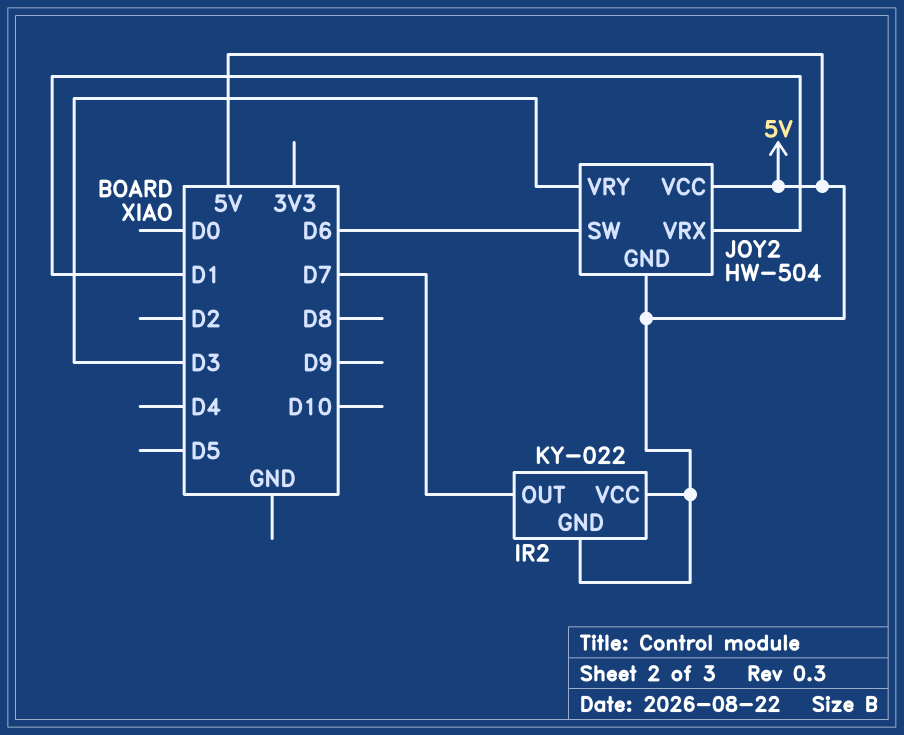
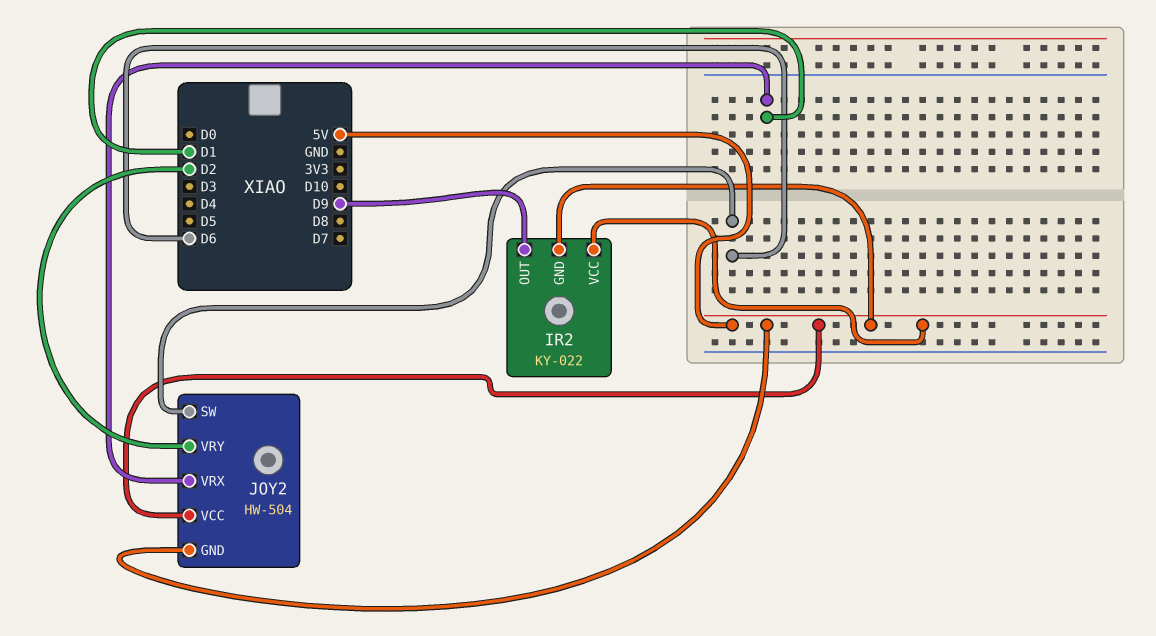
IR2 pin OUT: D7 -> D9
JOY2 pin VRY: D3 -> D2

